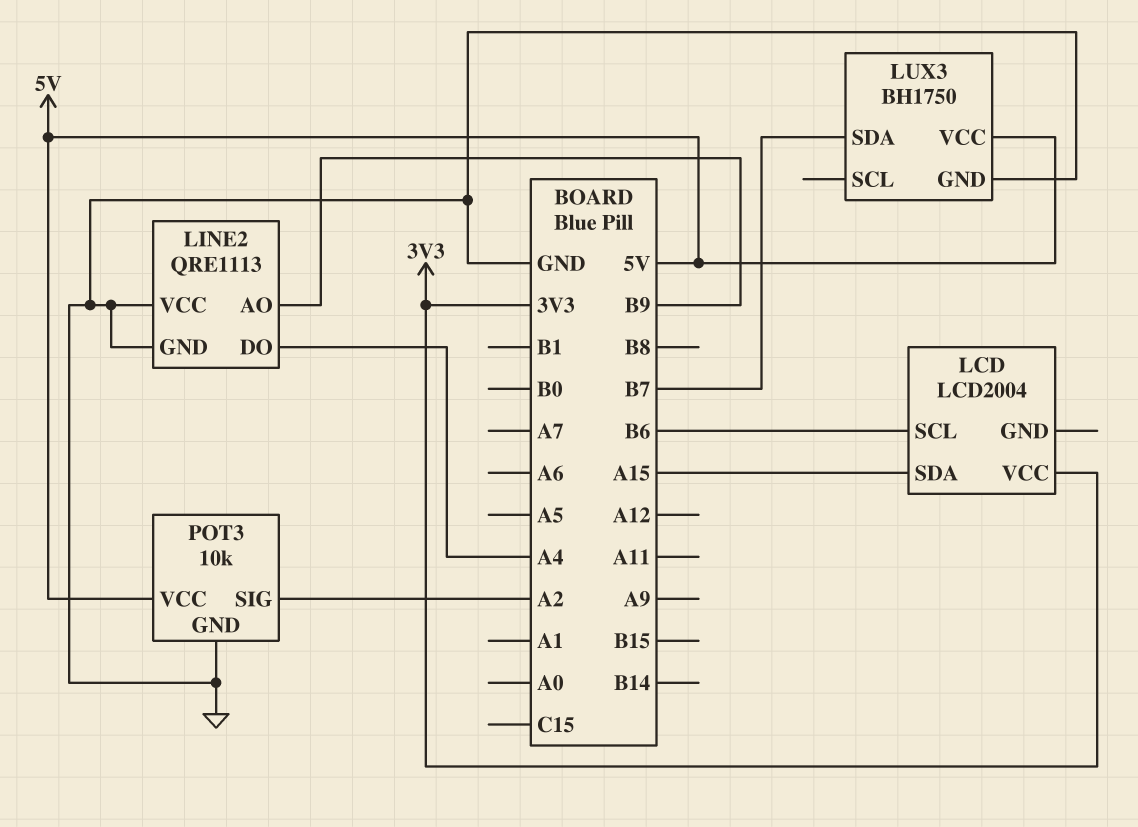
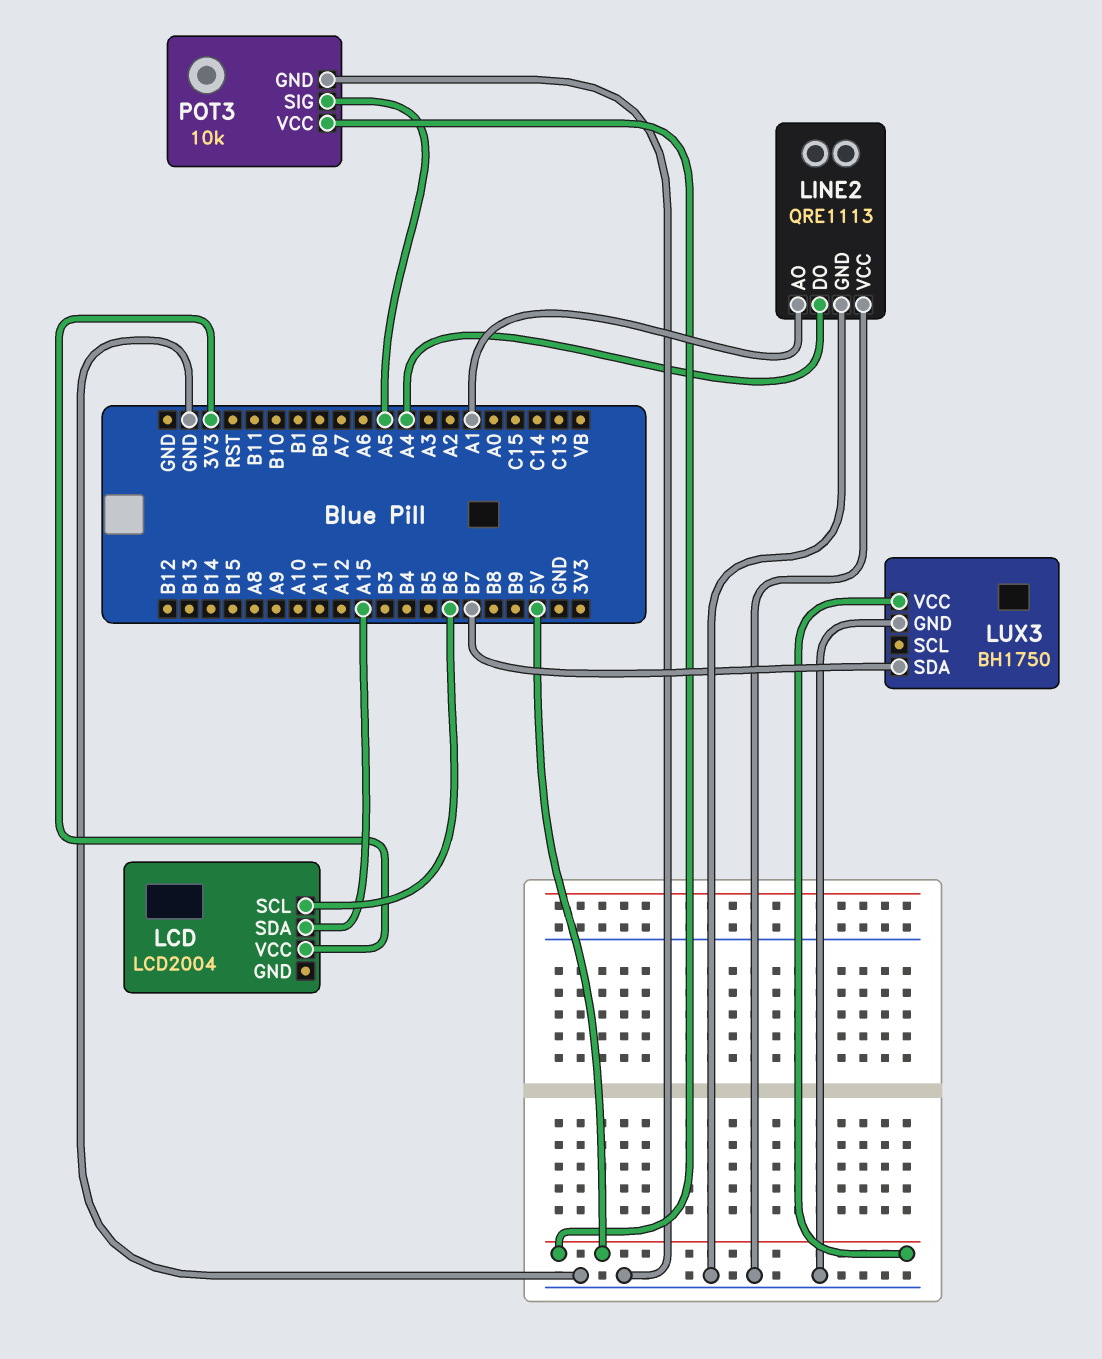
LINE2 pin AO: B9 -> A1
POT3 pin SIG: A2 -> A5

